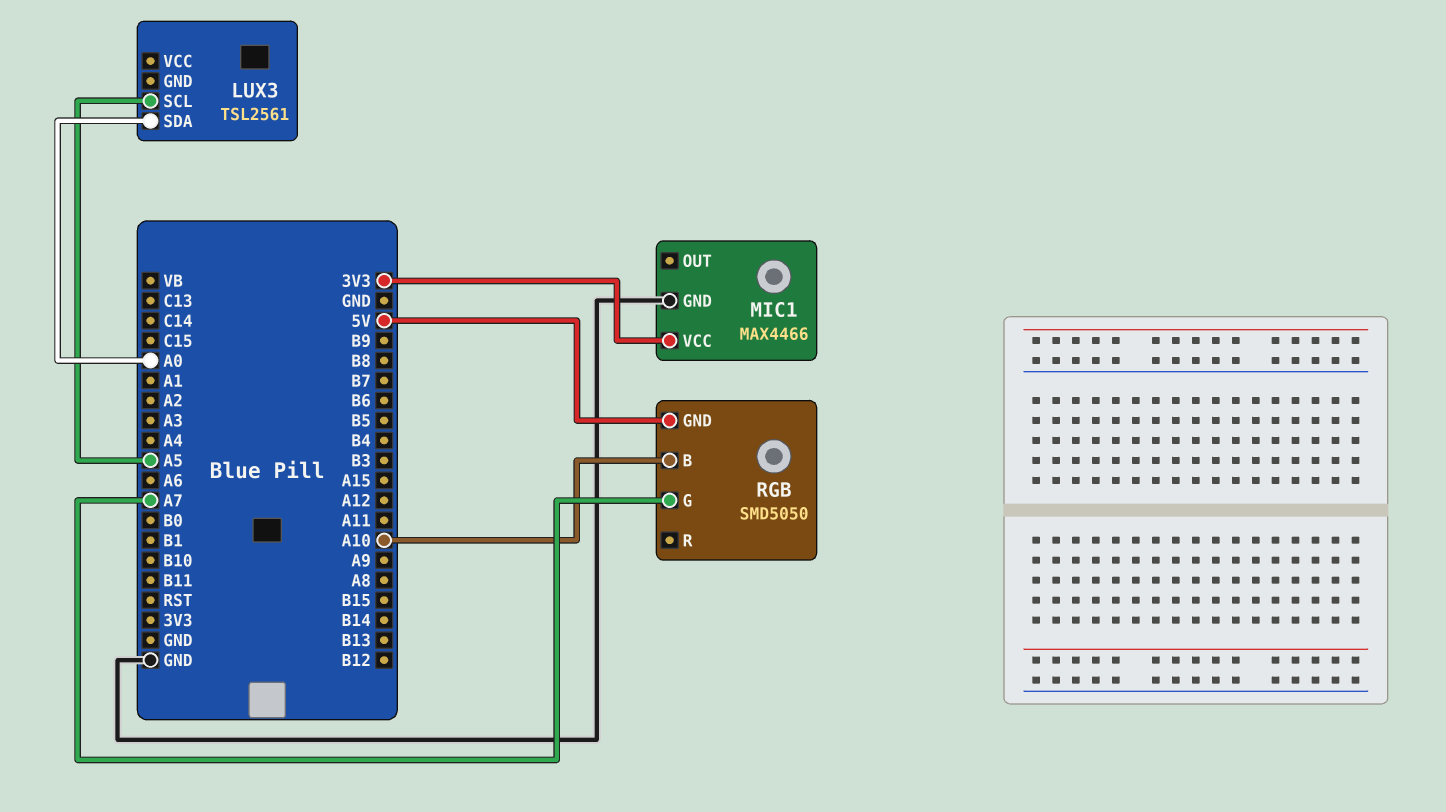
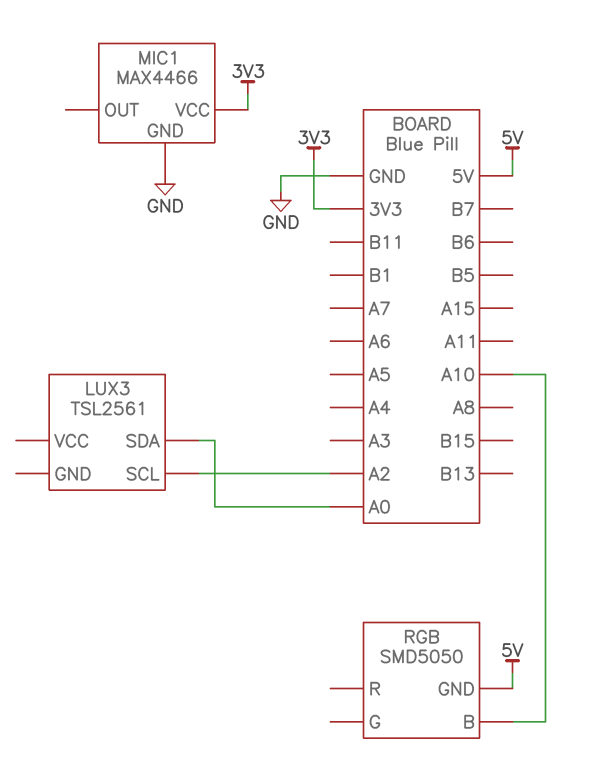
LUX3 pin SCL: A5 -> A2
RGB pin G: A7 -> none

